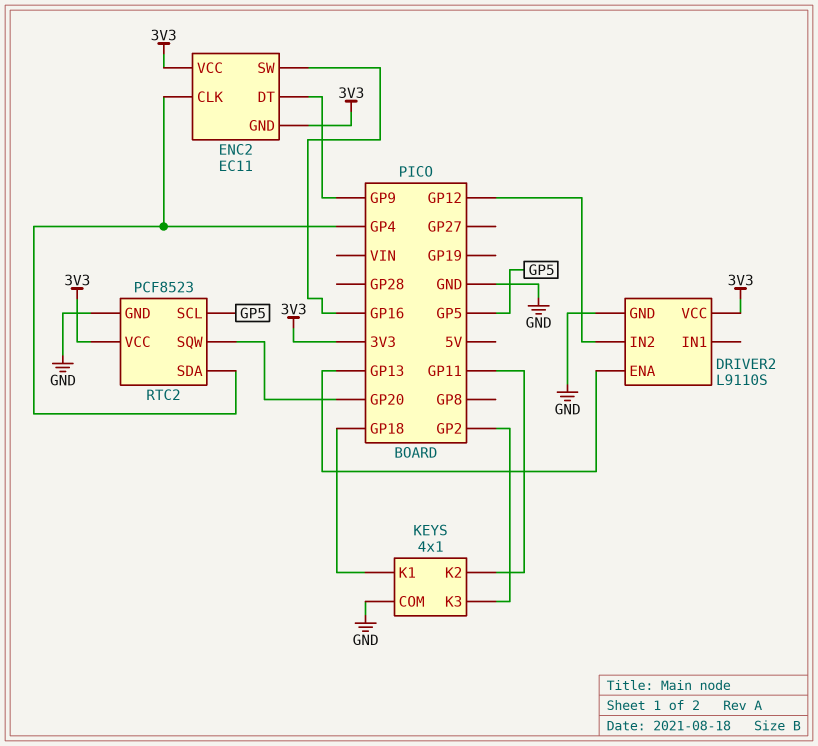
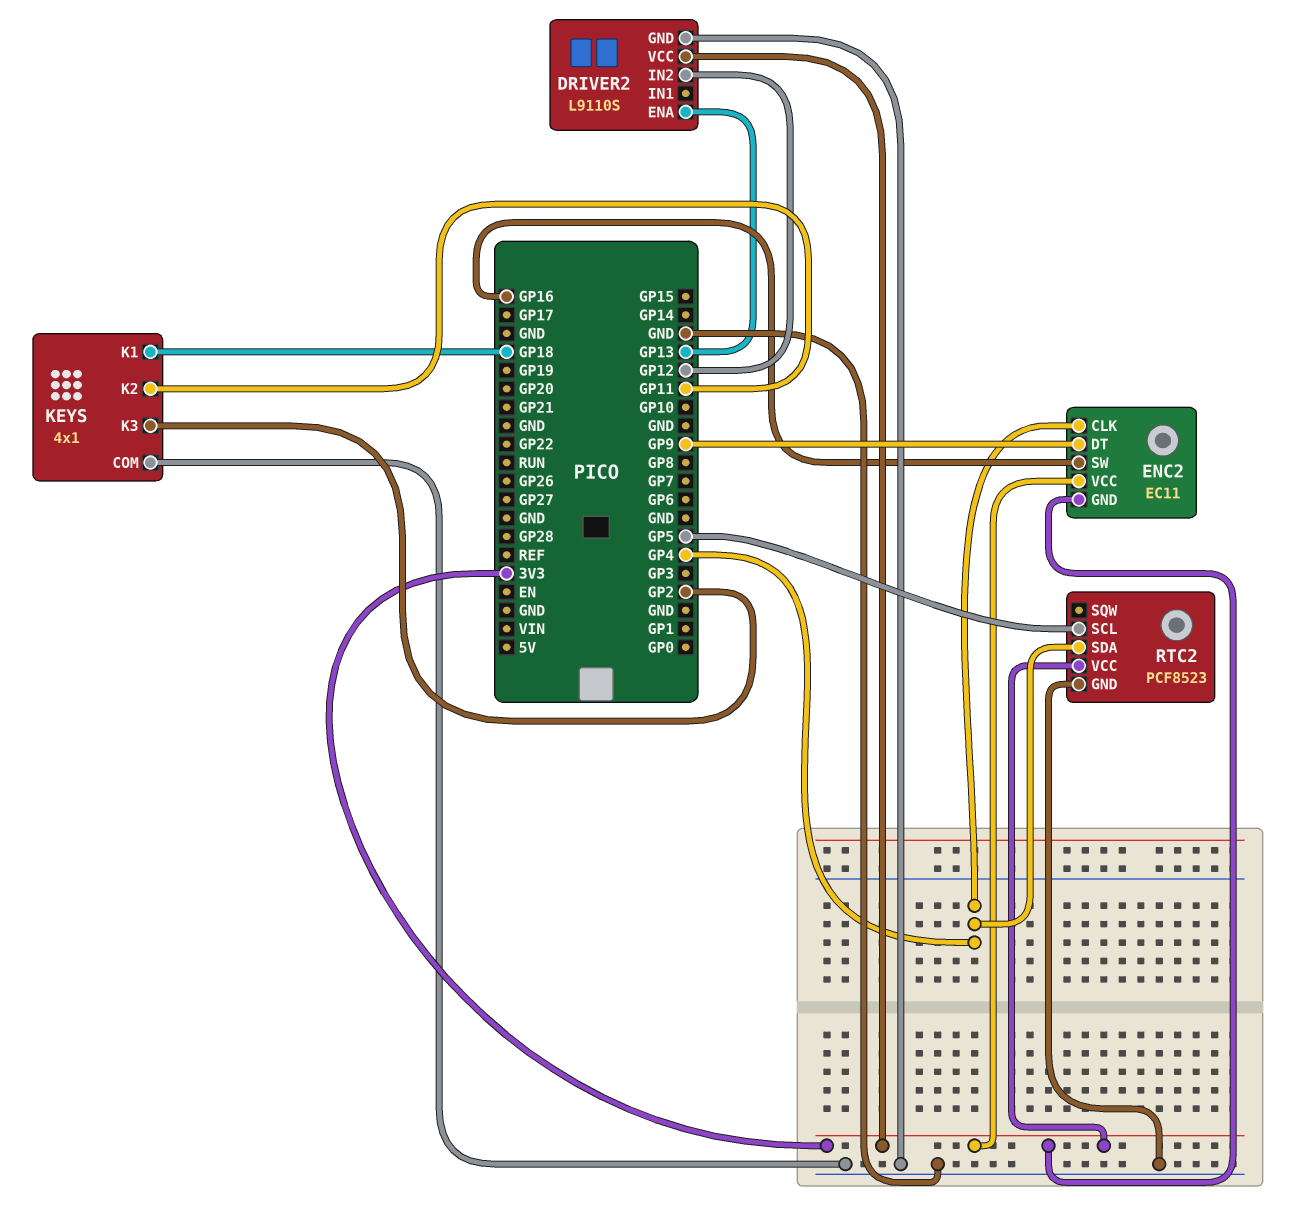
RTC2 pin SQW: GP20 -> none

